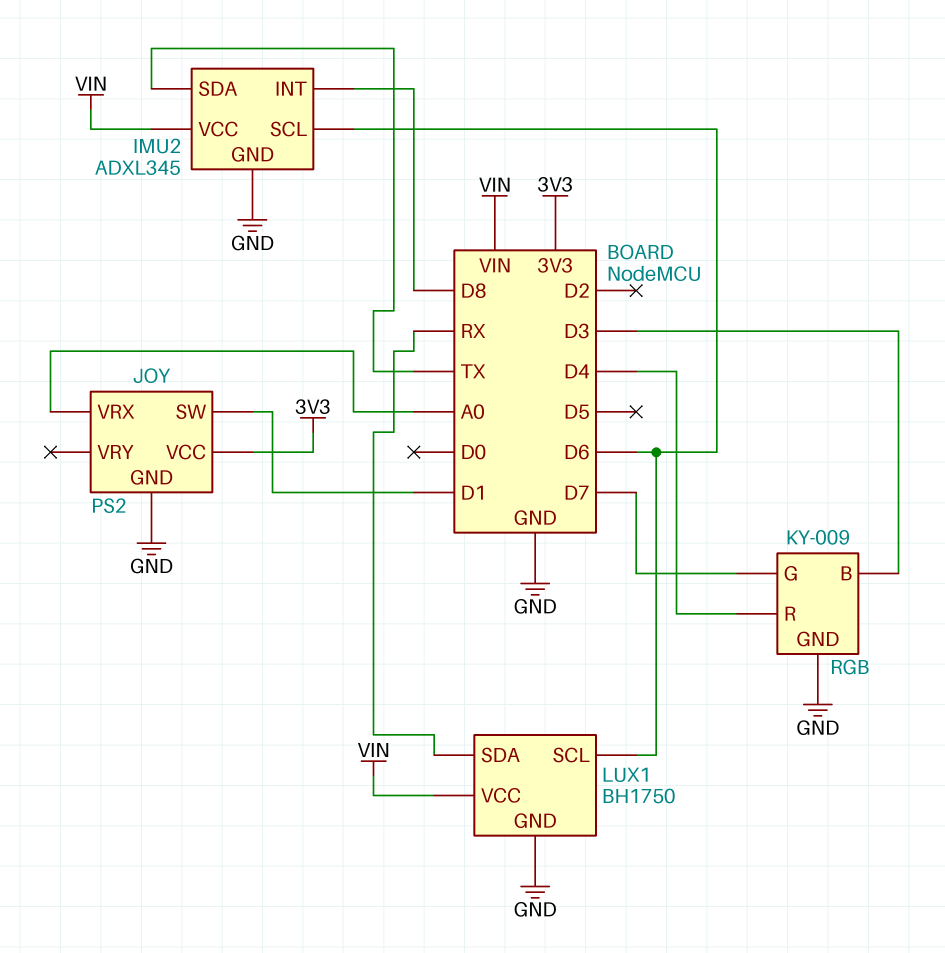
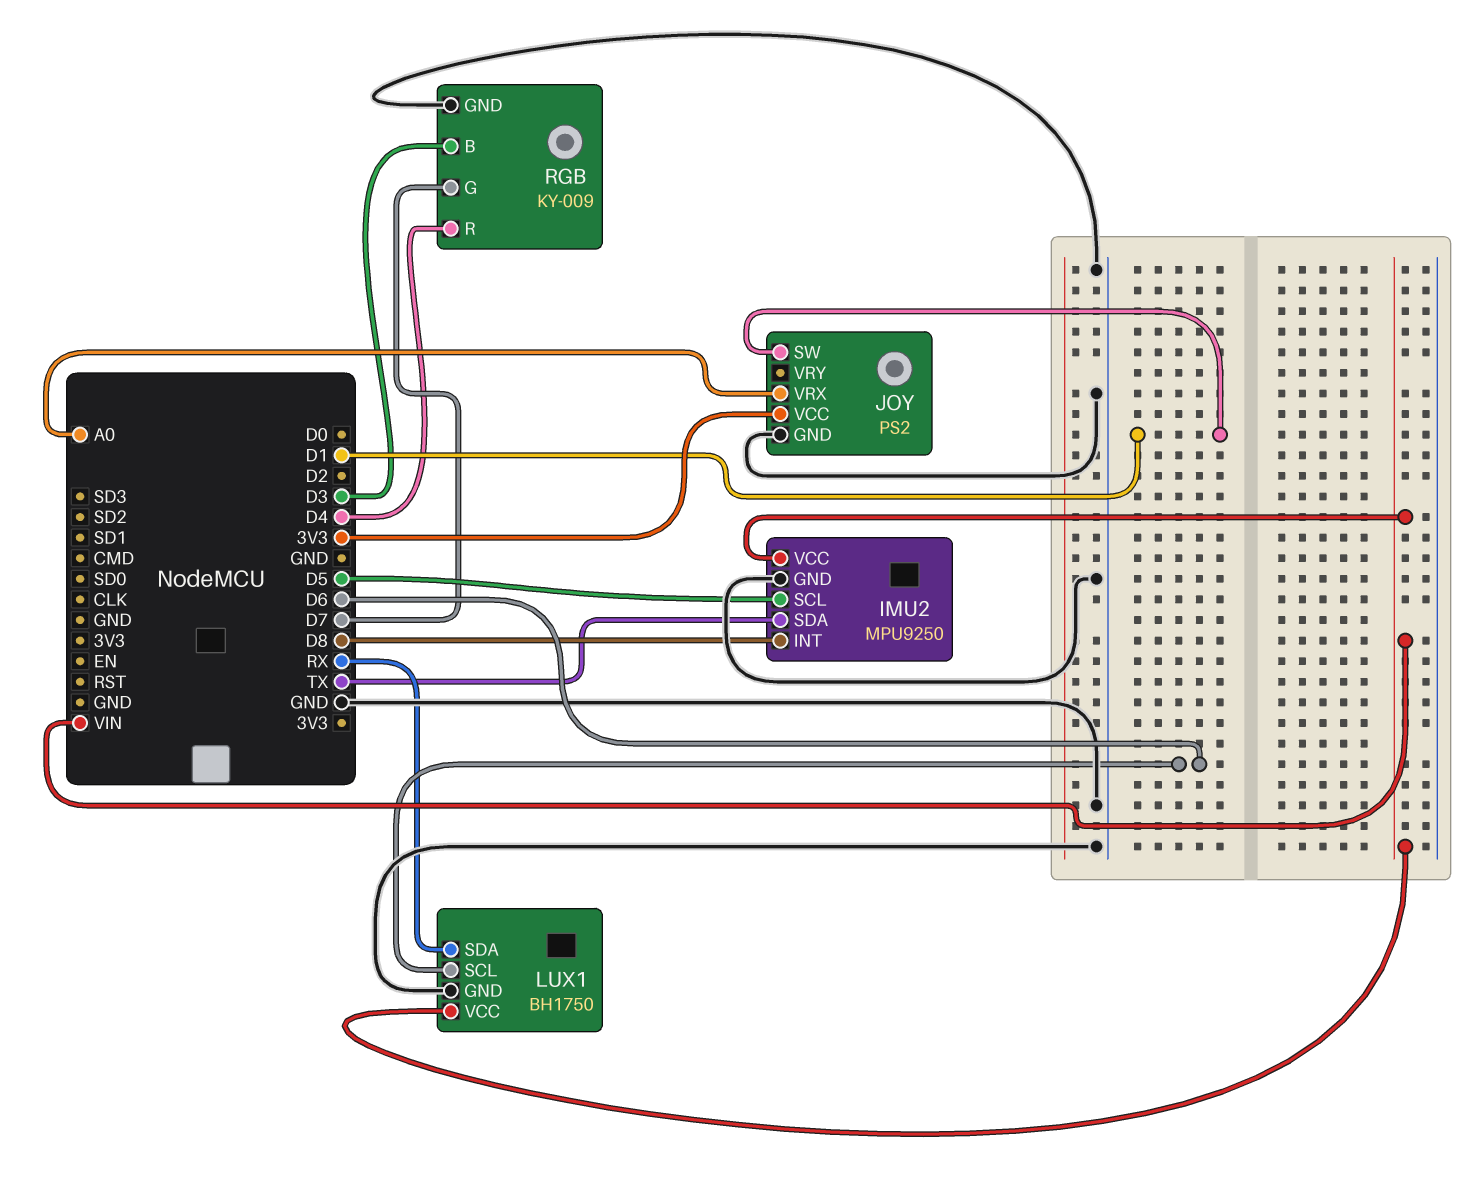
IMU2: ADXL345 -> MPU9250
IMU2 pin SCL: D6 -> D5

